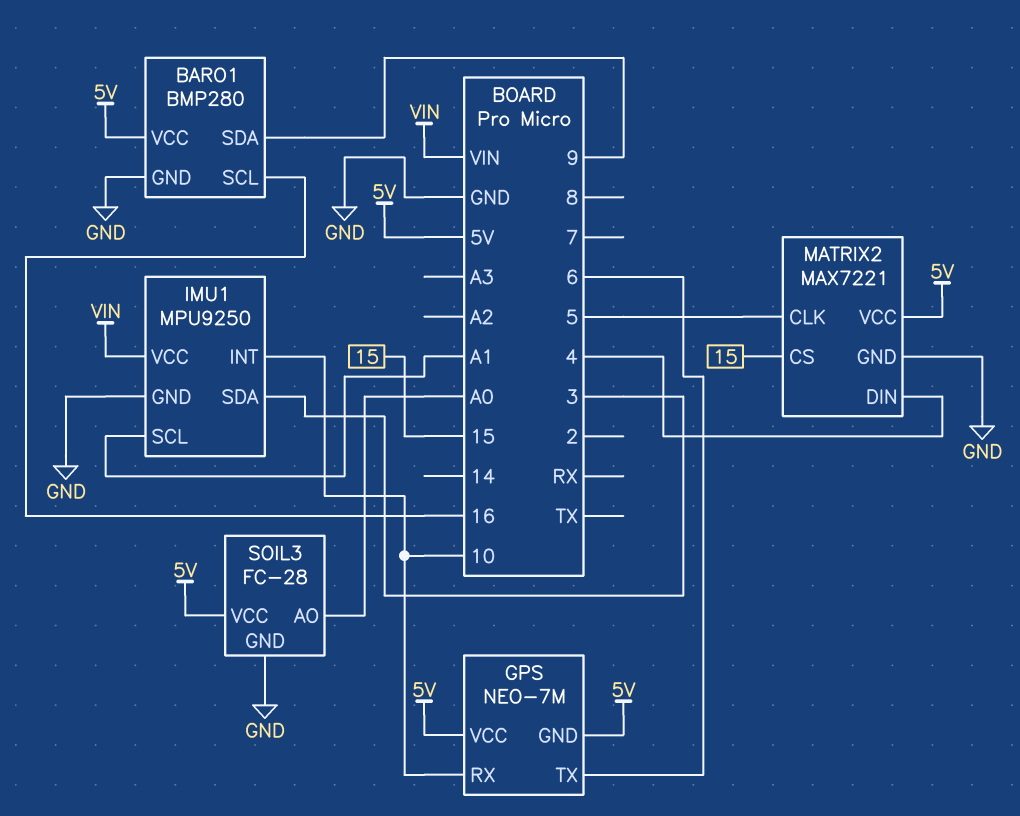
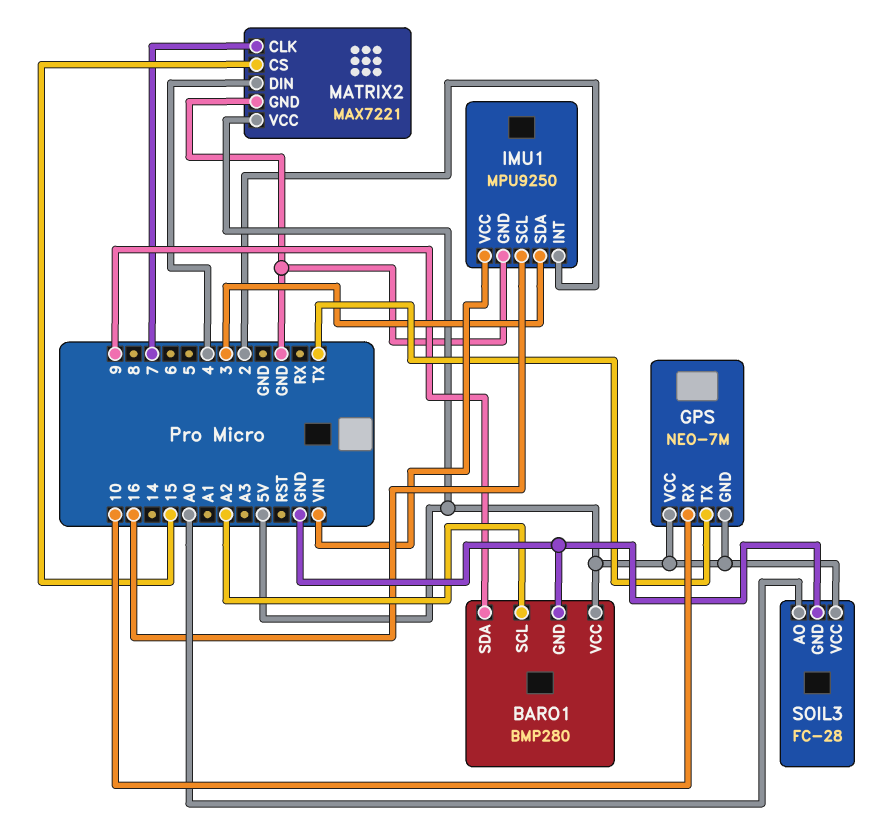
BARO1 pin SCL: 16 -> A2
GPS pin TX: 6 -> TX
IMU1 pin INT: 10 -> 2
IMU1 pin SCL: A1 -> 16
MATRIX2 pin CLK: 5 -> 7

